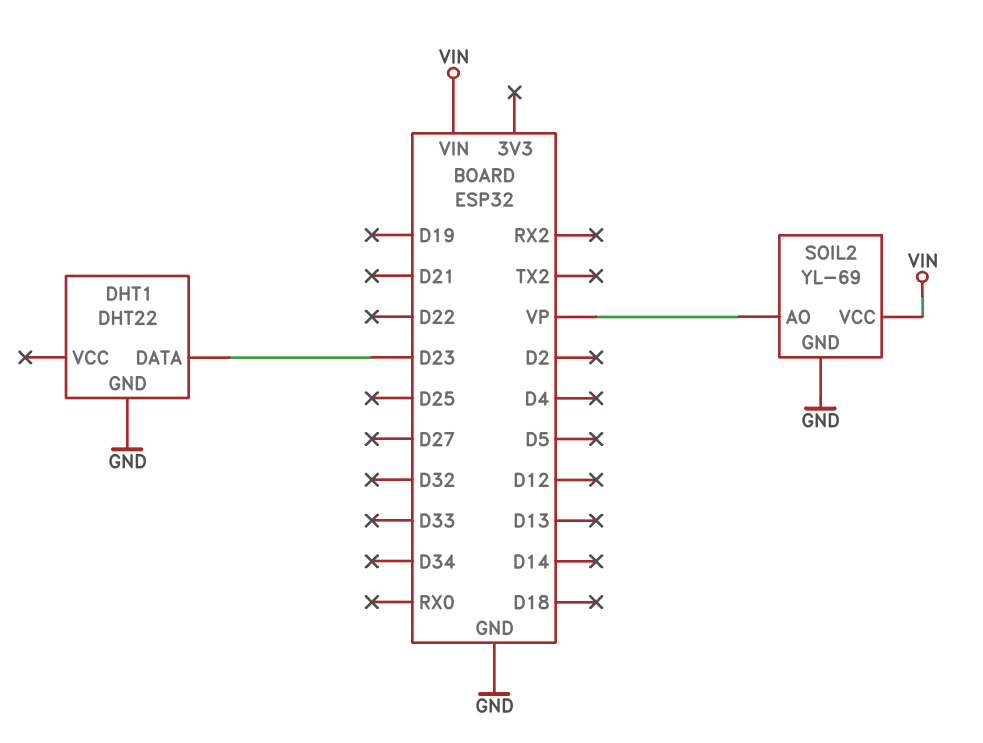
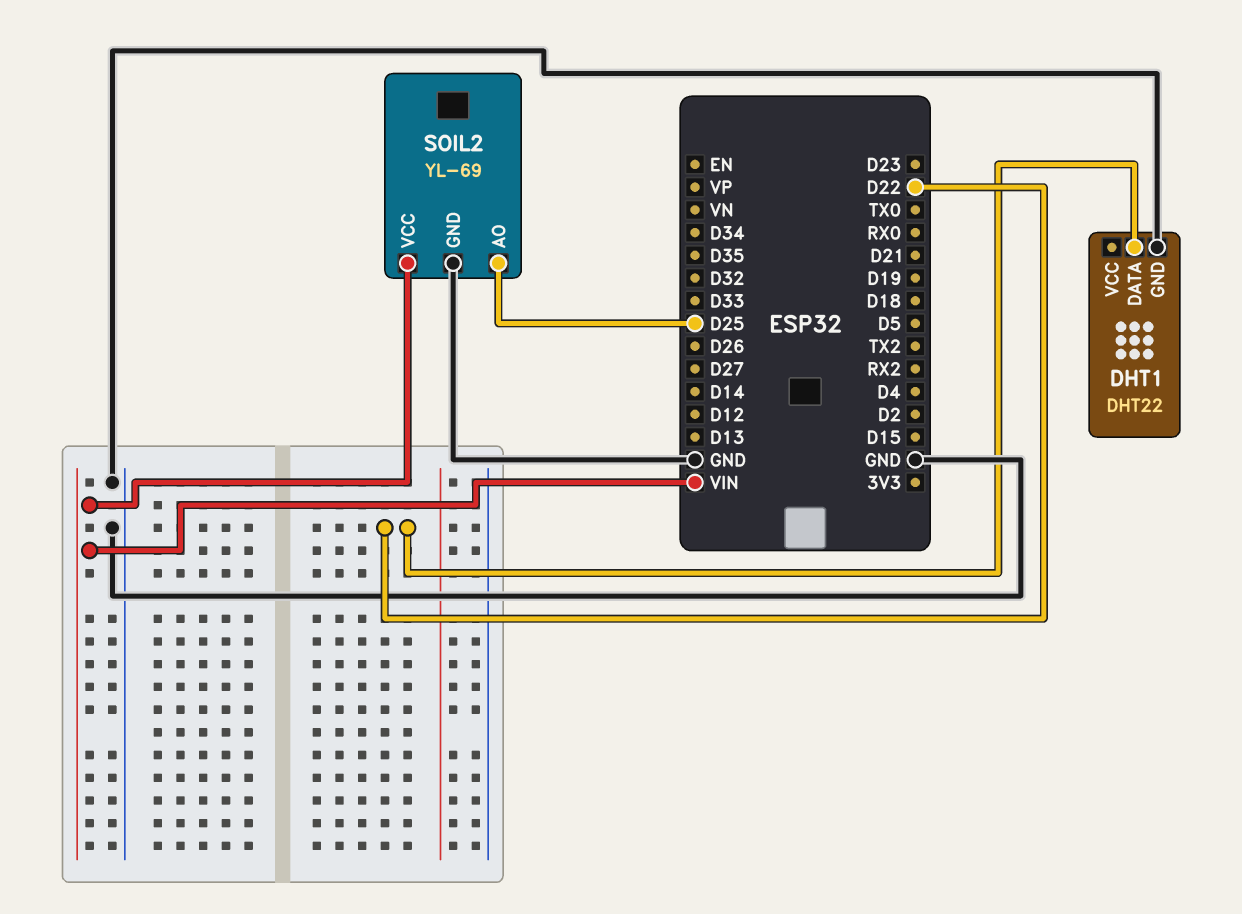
DHT1 pin DATA: D23 -> D22
SOIL2 pin AO: VP -> D25

